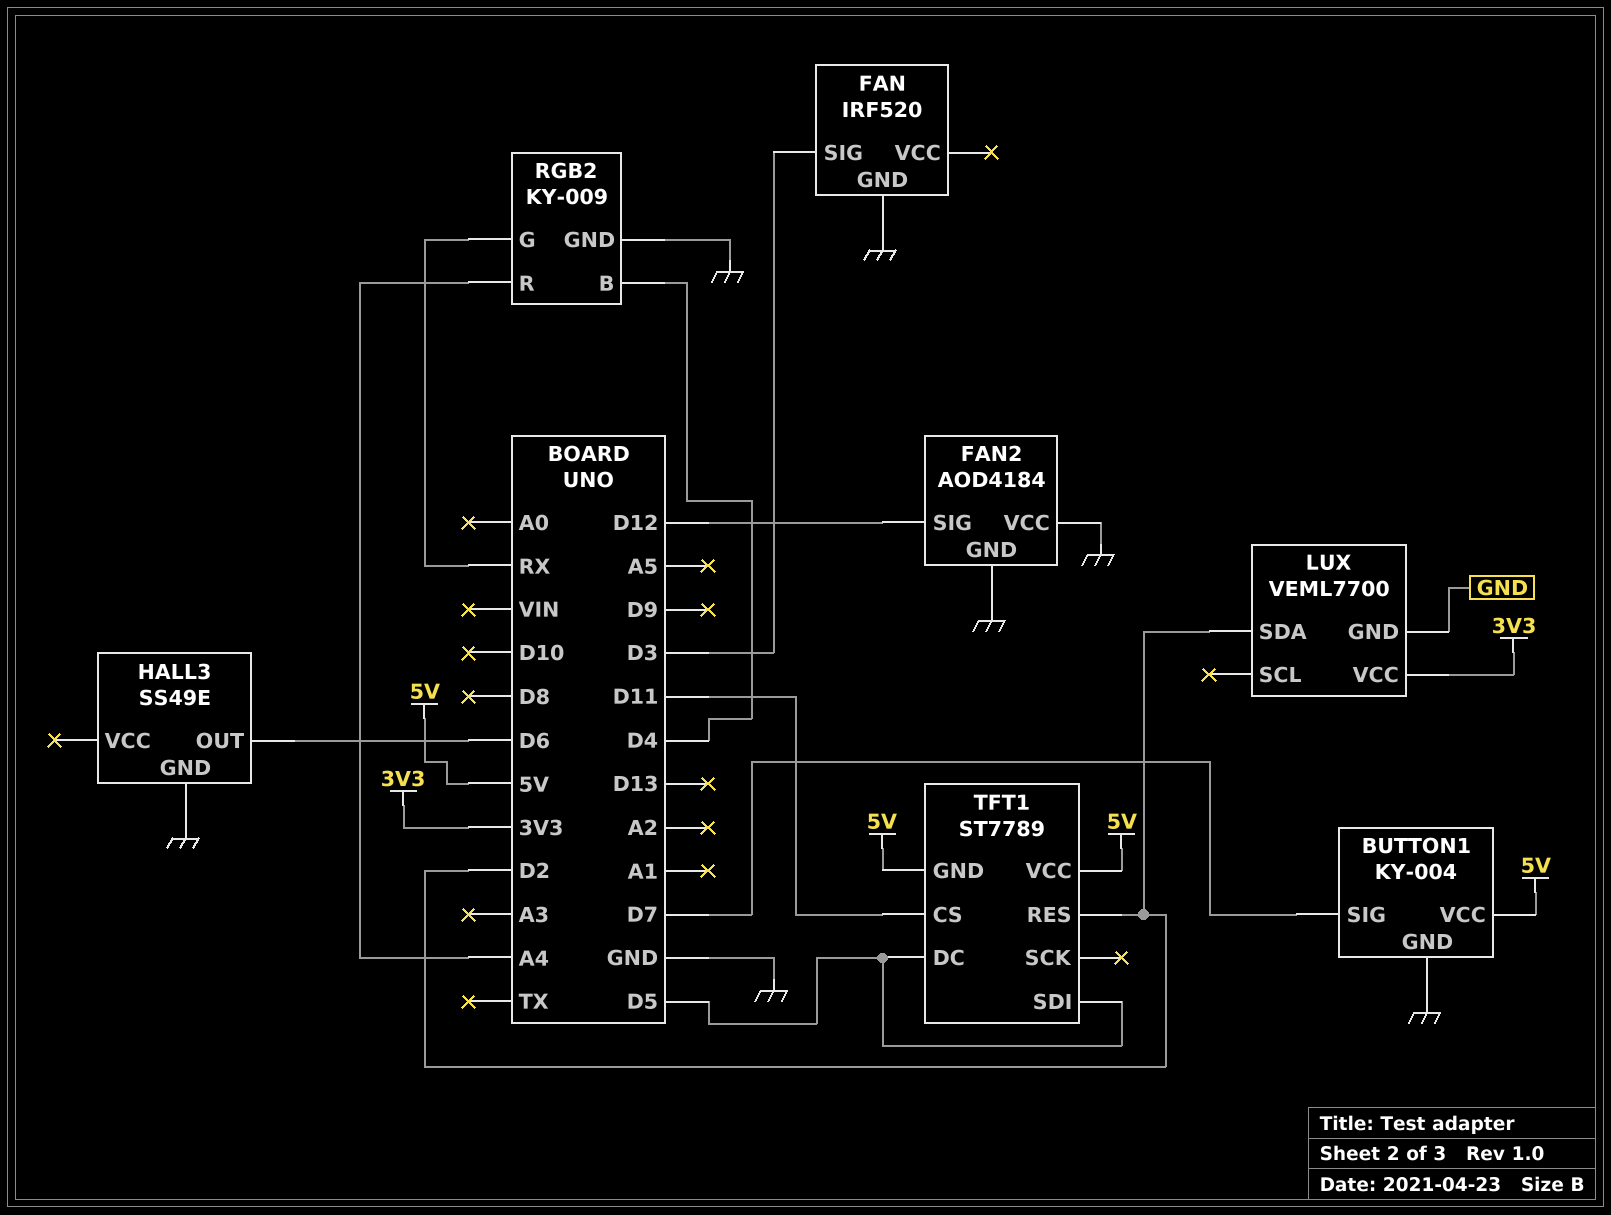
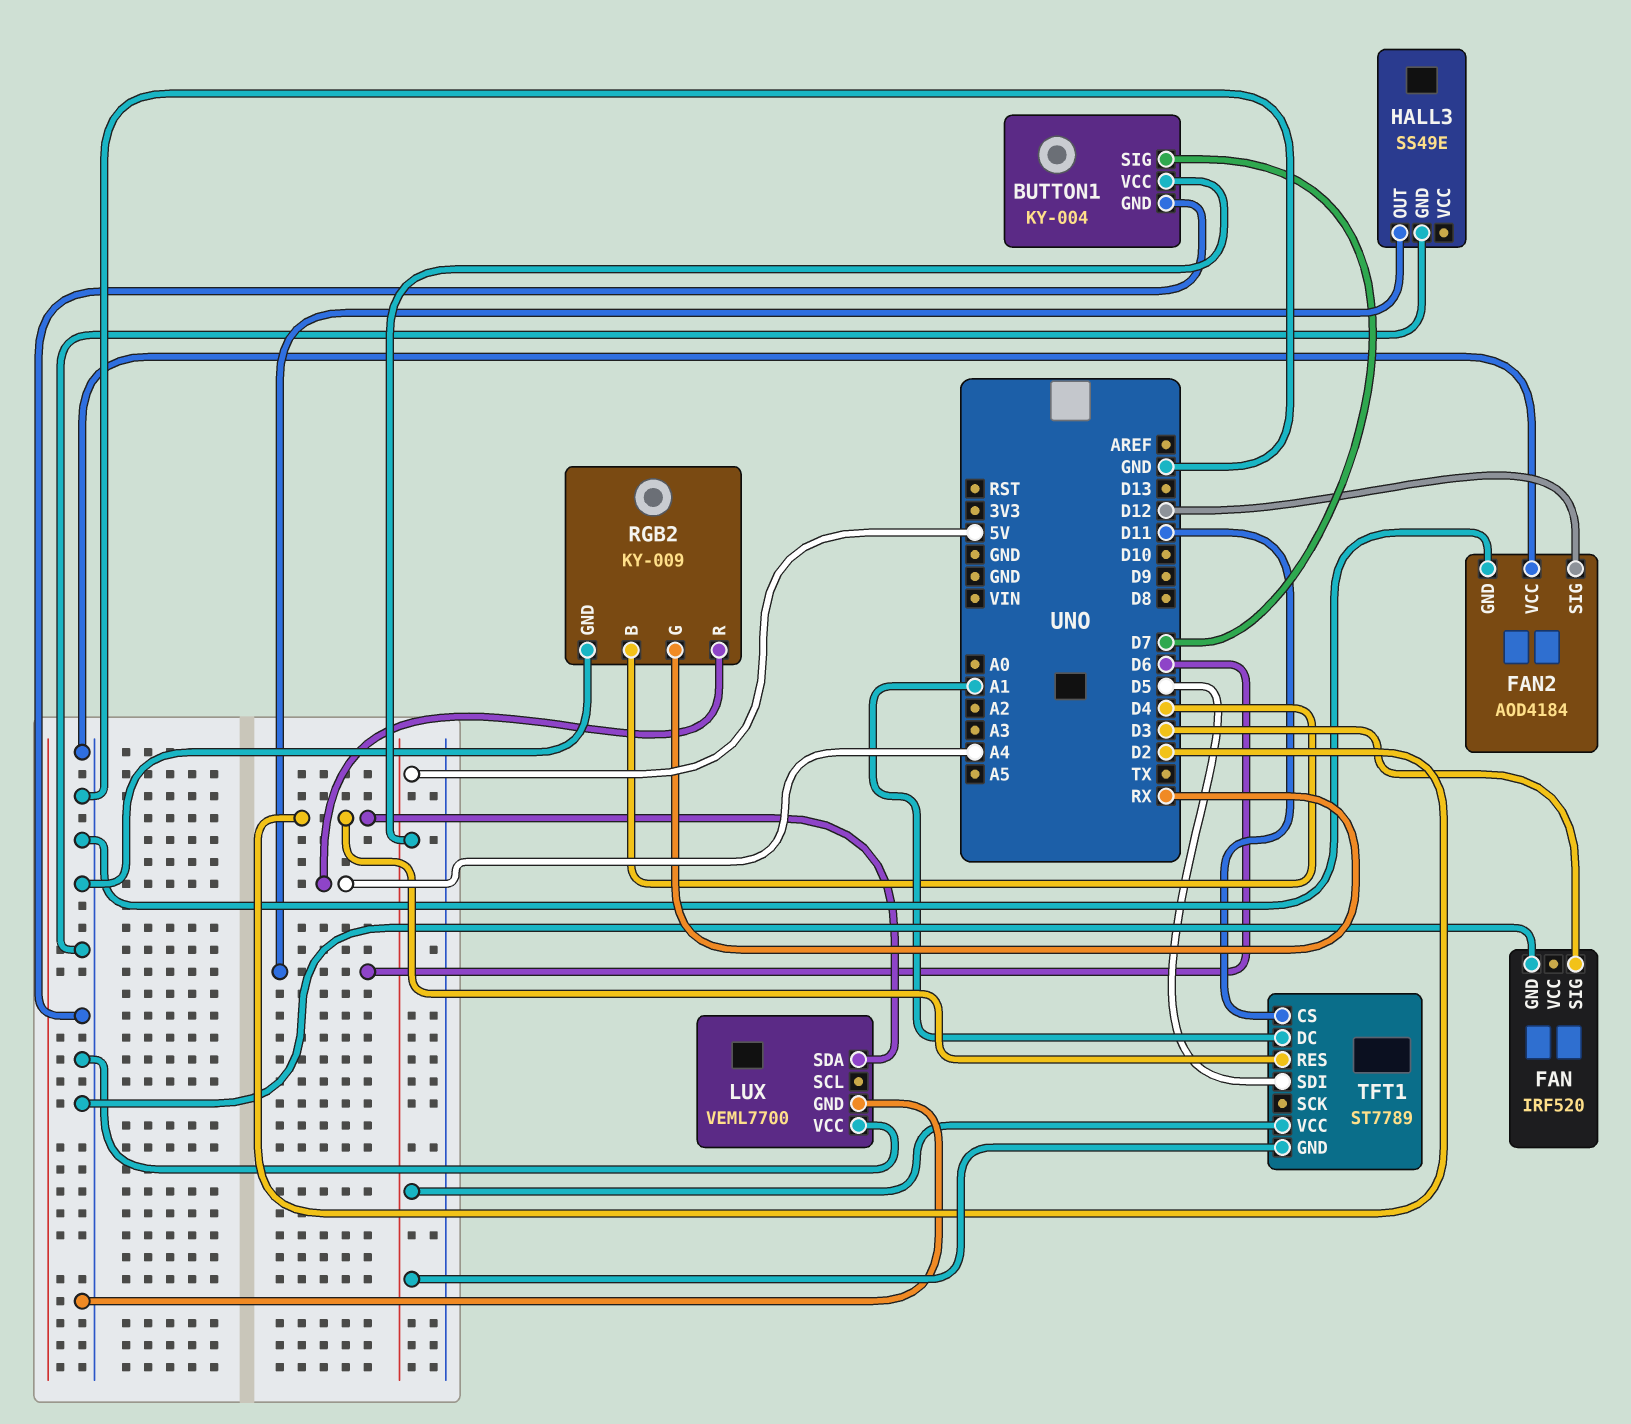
LUX pin VCC: 3V3 -> GND
TFT1 pin DC: D5 -> A1

